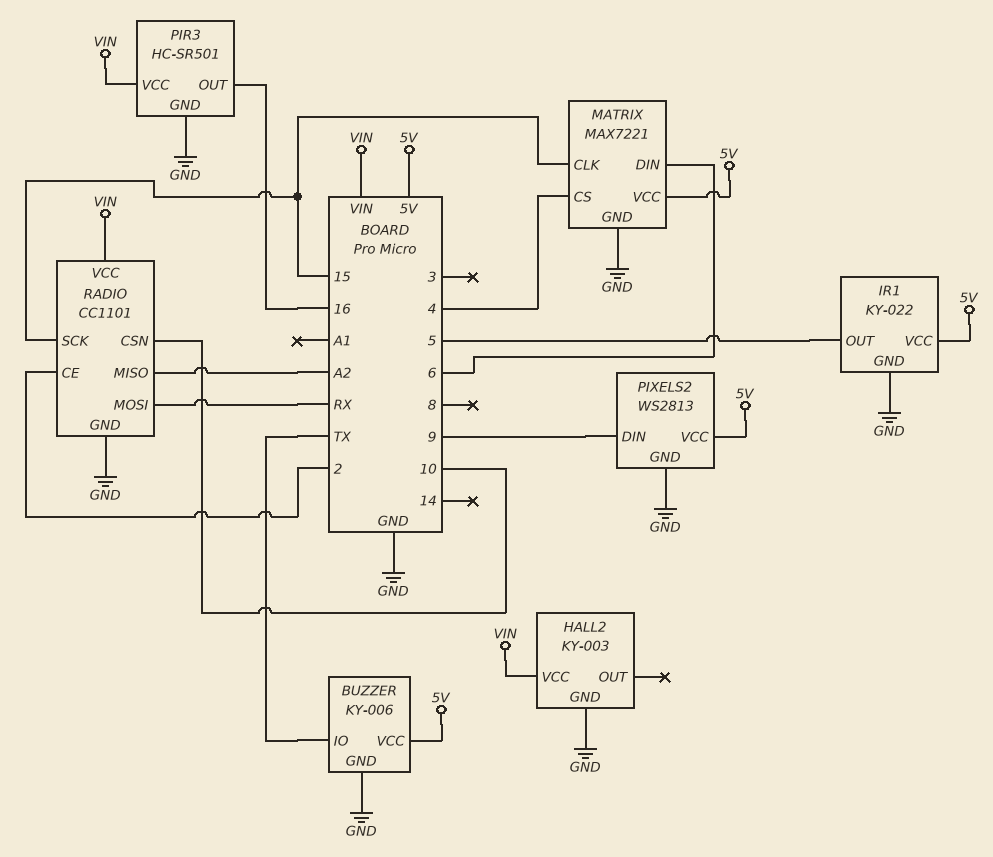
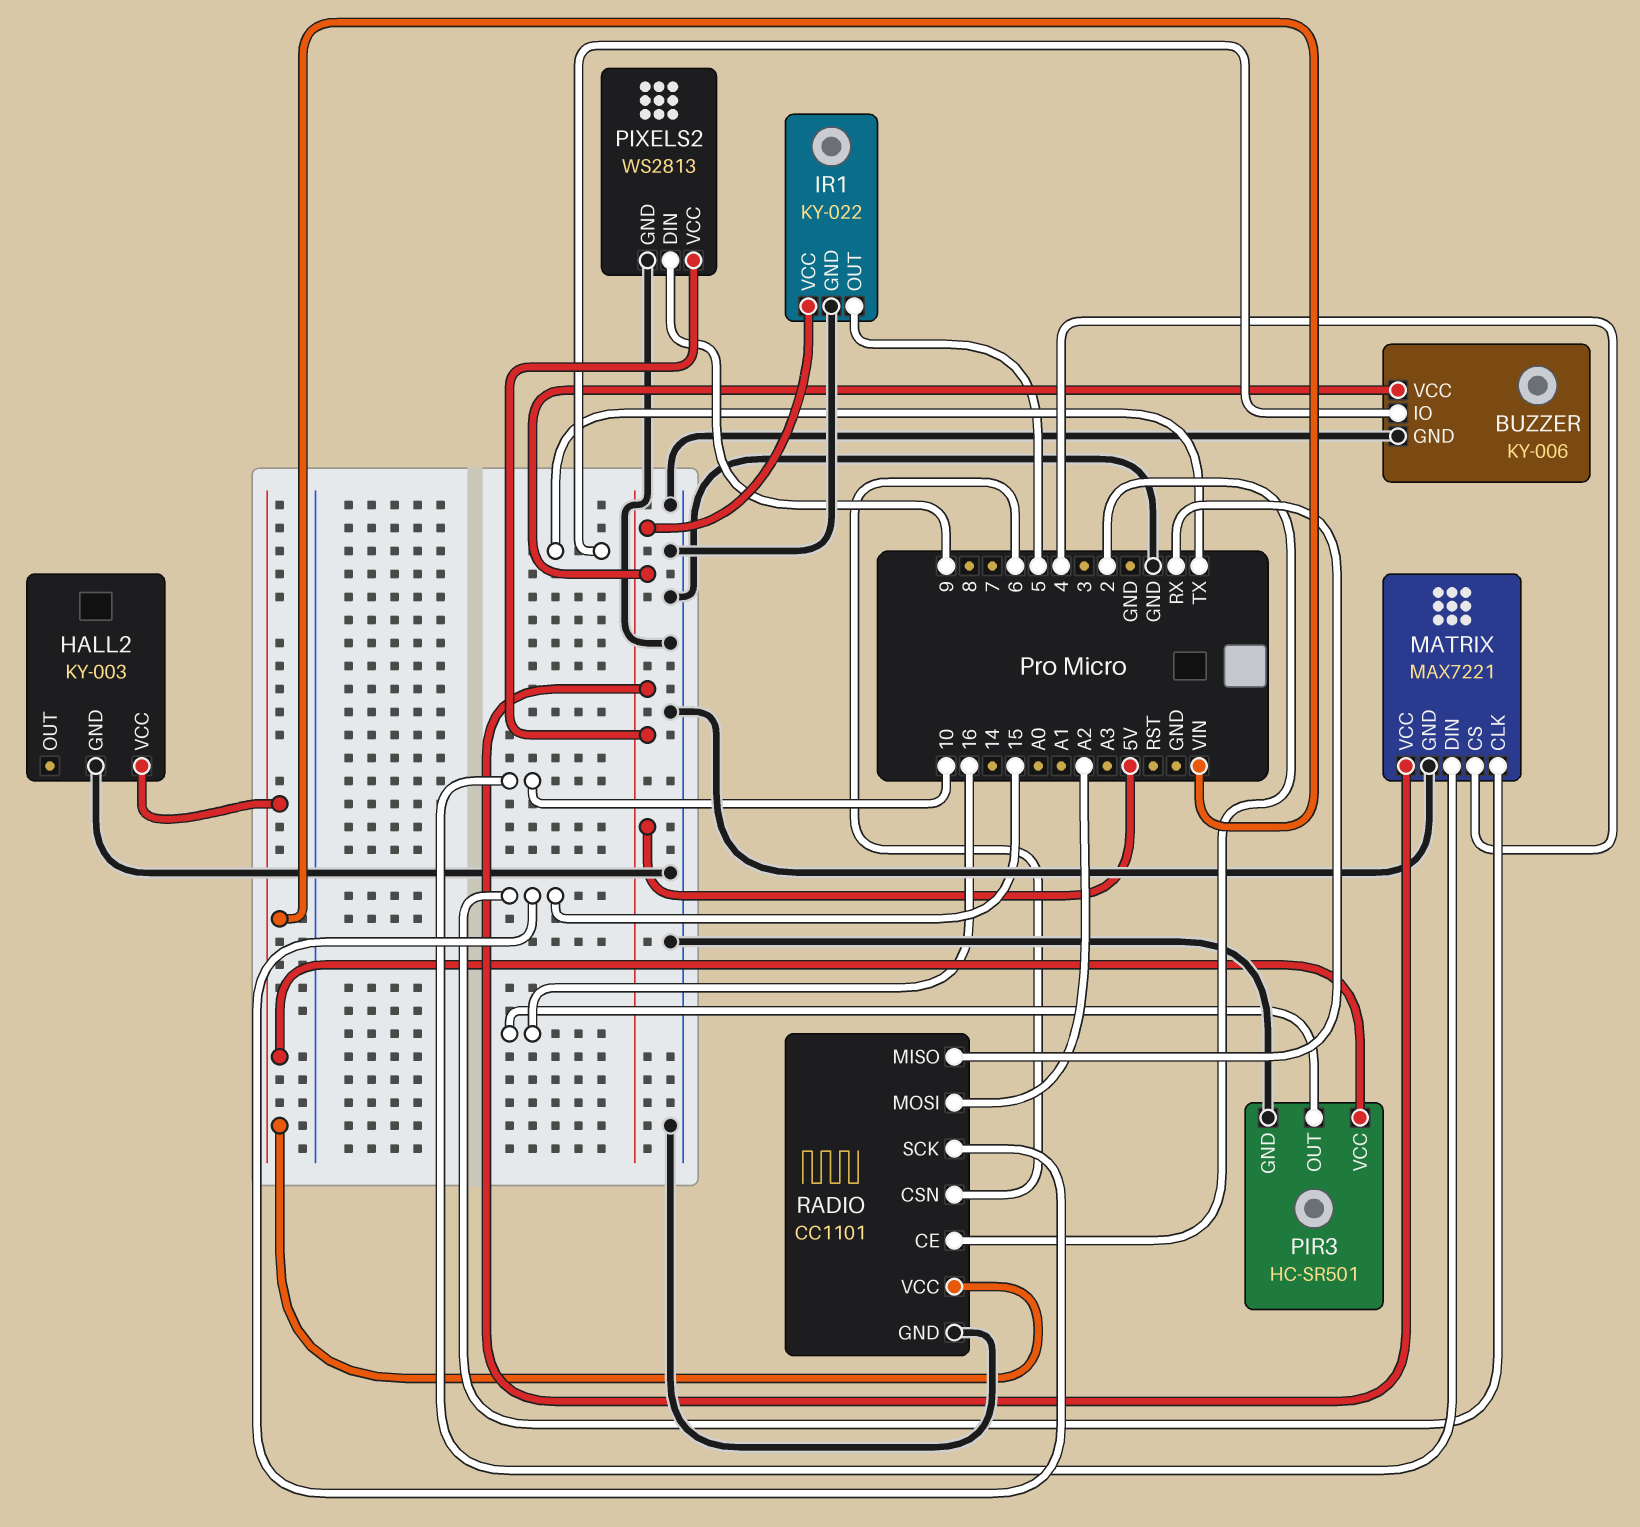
MATRIX pin DIN: 6 -> 10
RADIO pin CSN: 10 -> 6
RADIO pin MISO: A2 -> RX
RADIO pin MOSI: RX -> A2

